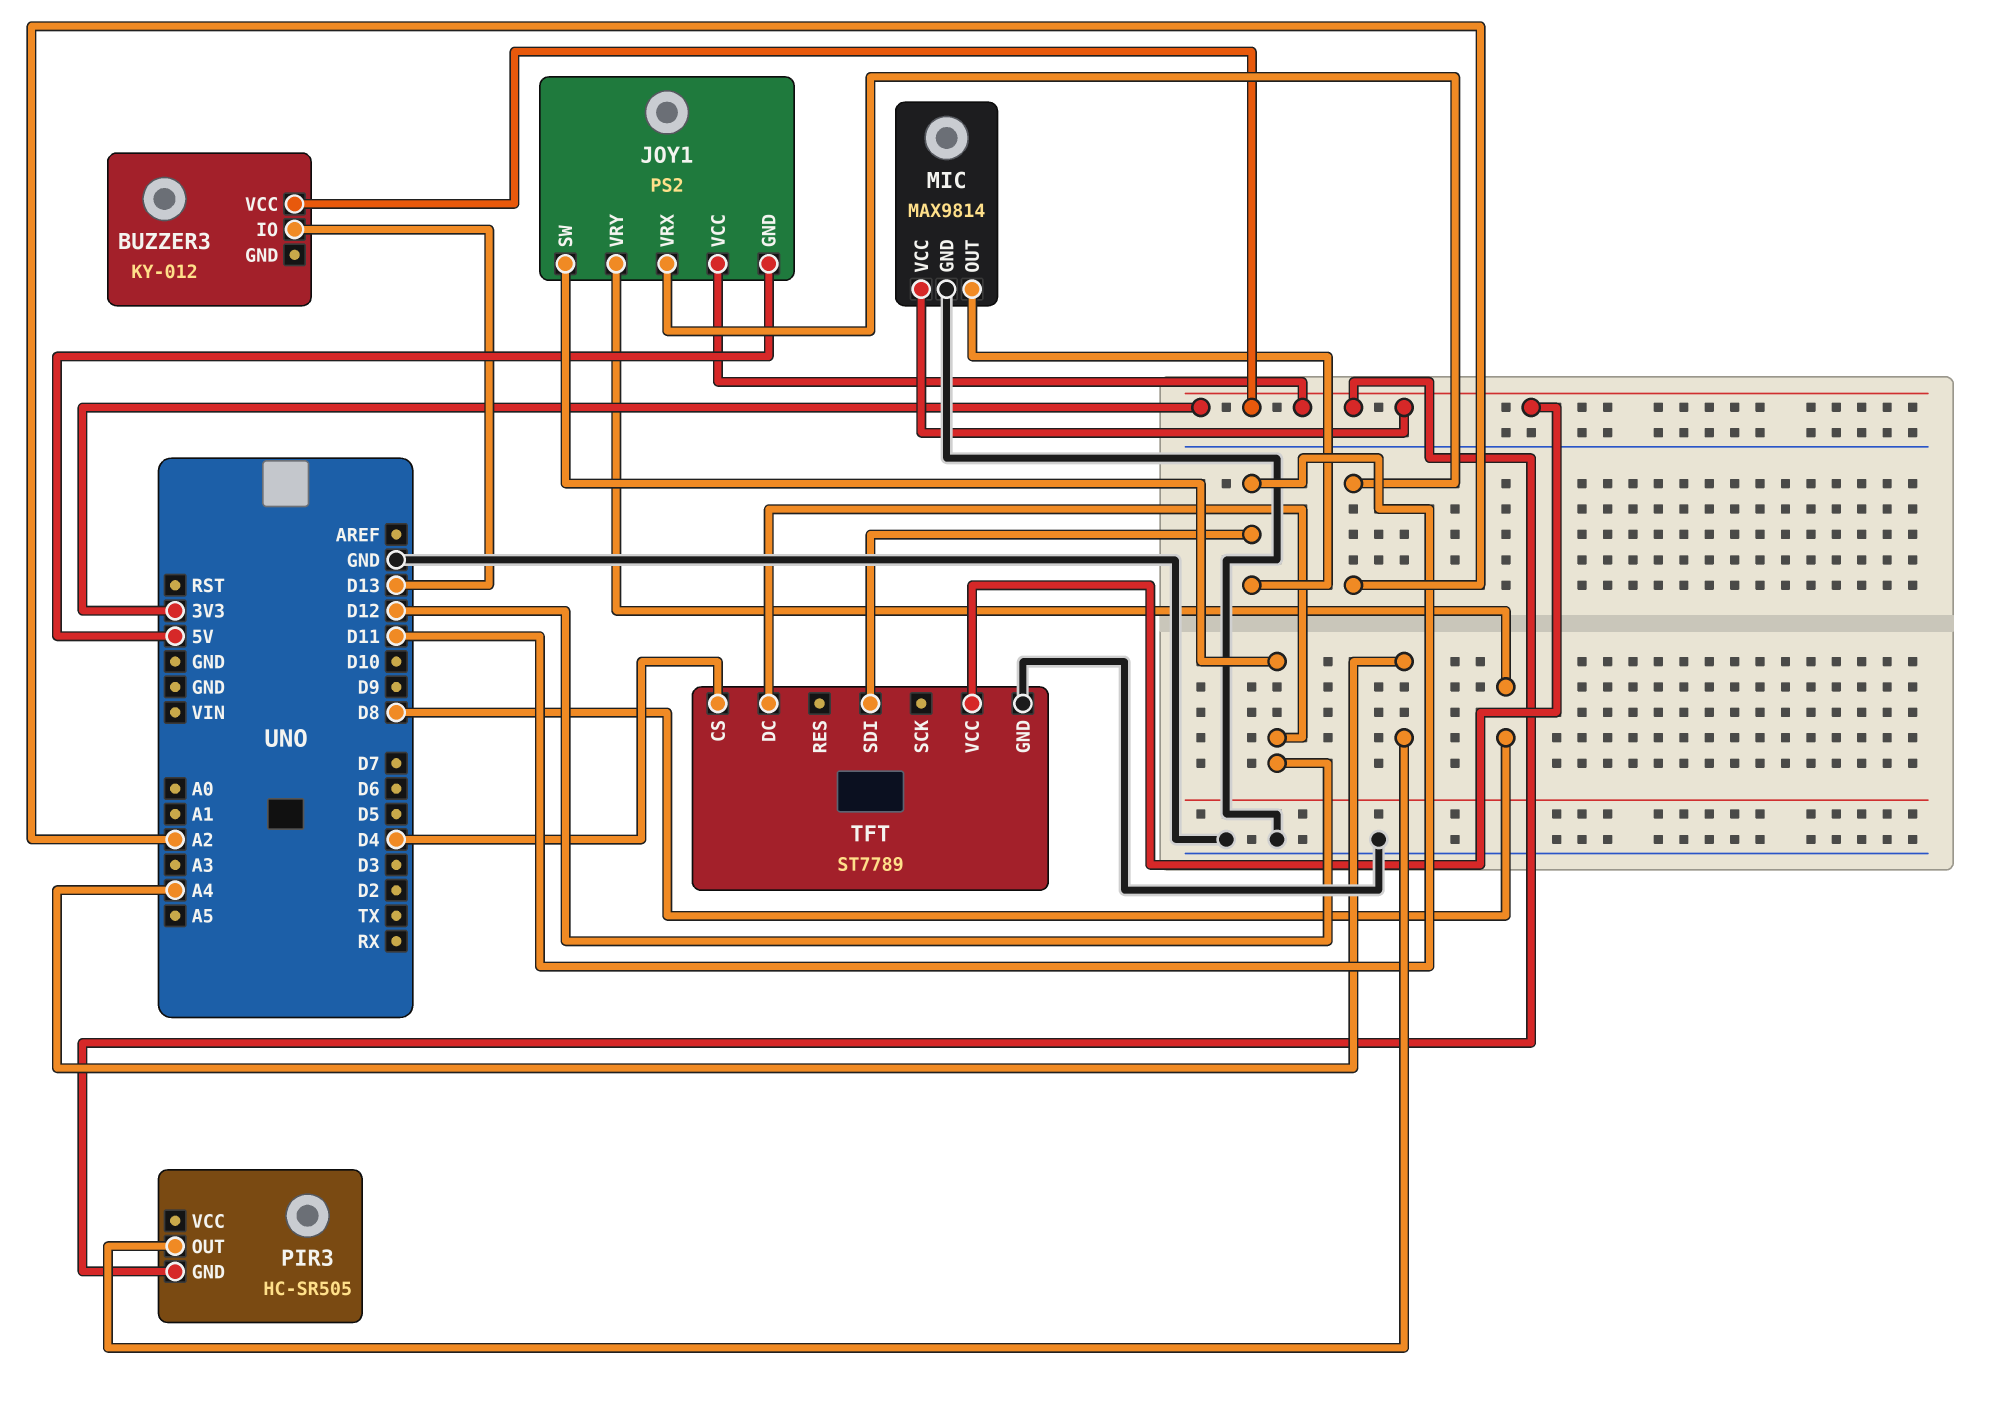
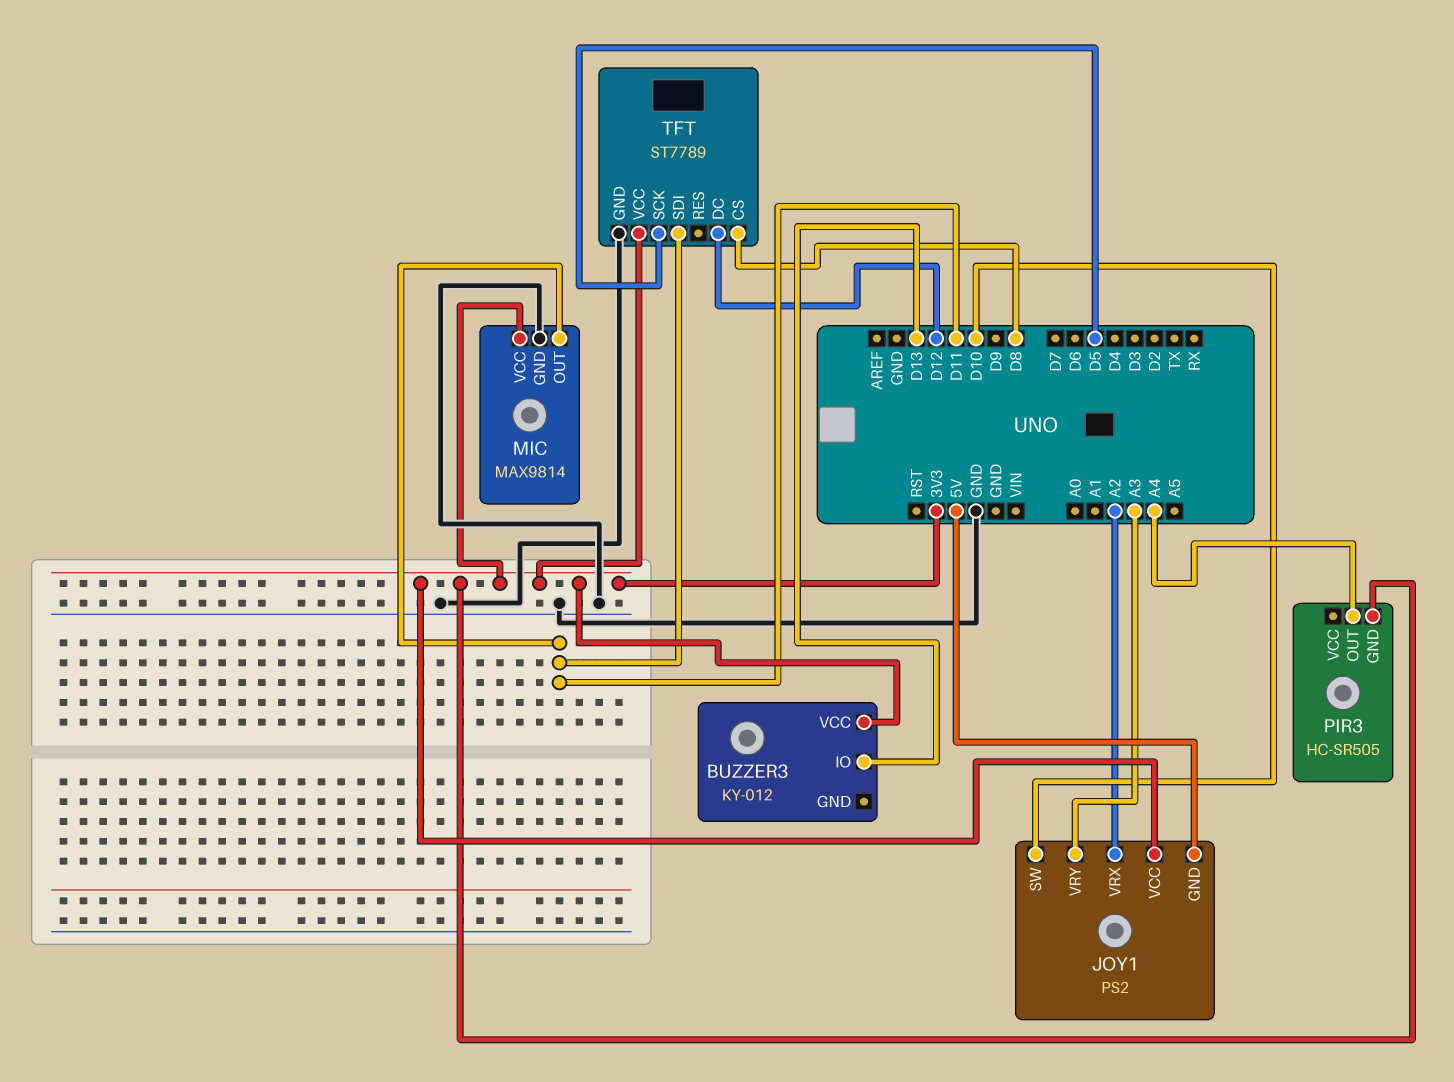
JOY1 pin SW: D12 -> D10
JOY1 pin VRY: D8 -> A3
TFT pin CS: D4 -> D8
TFT pin SCK: none -> D5

